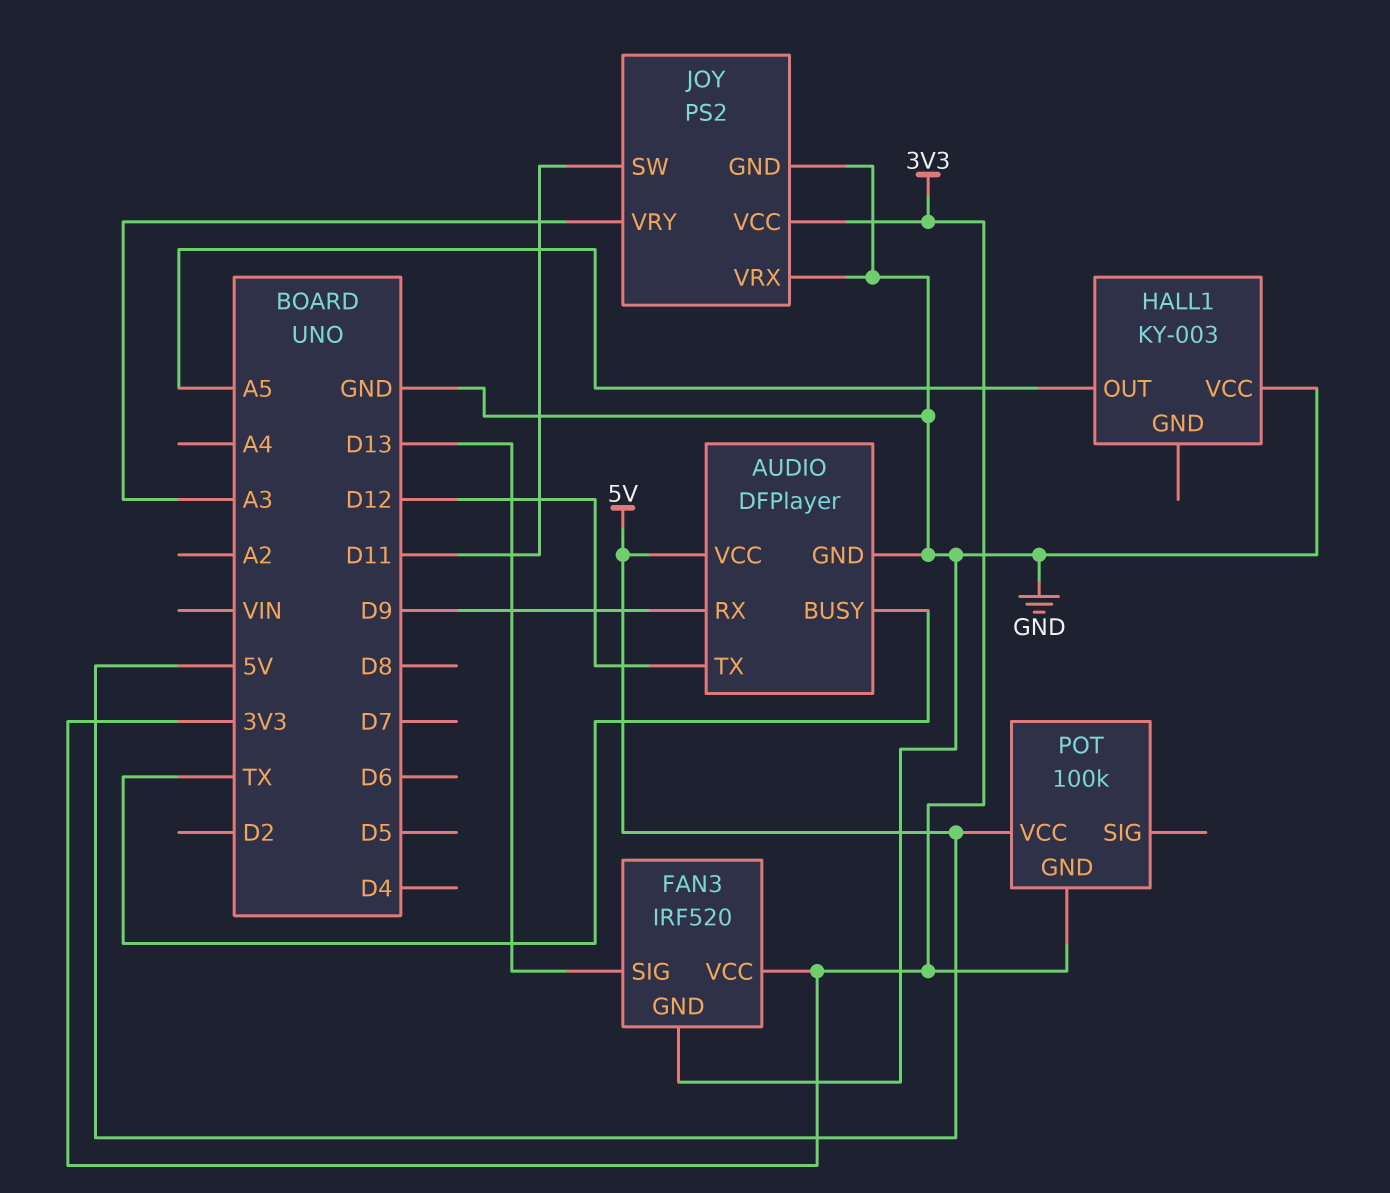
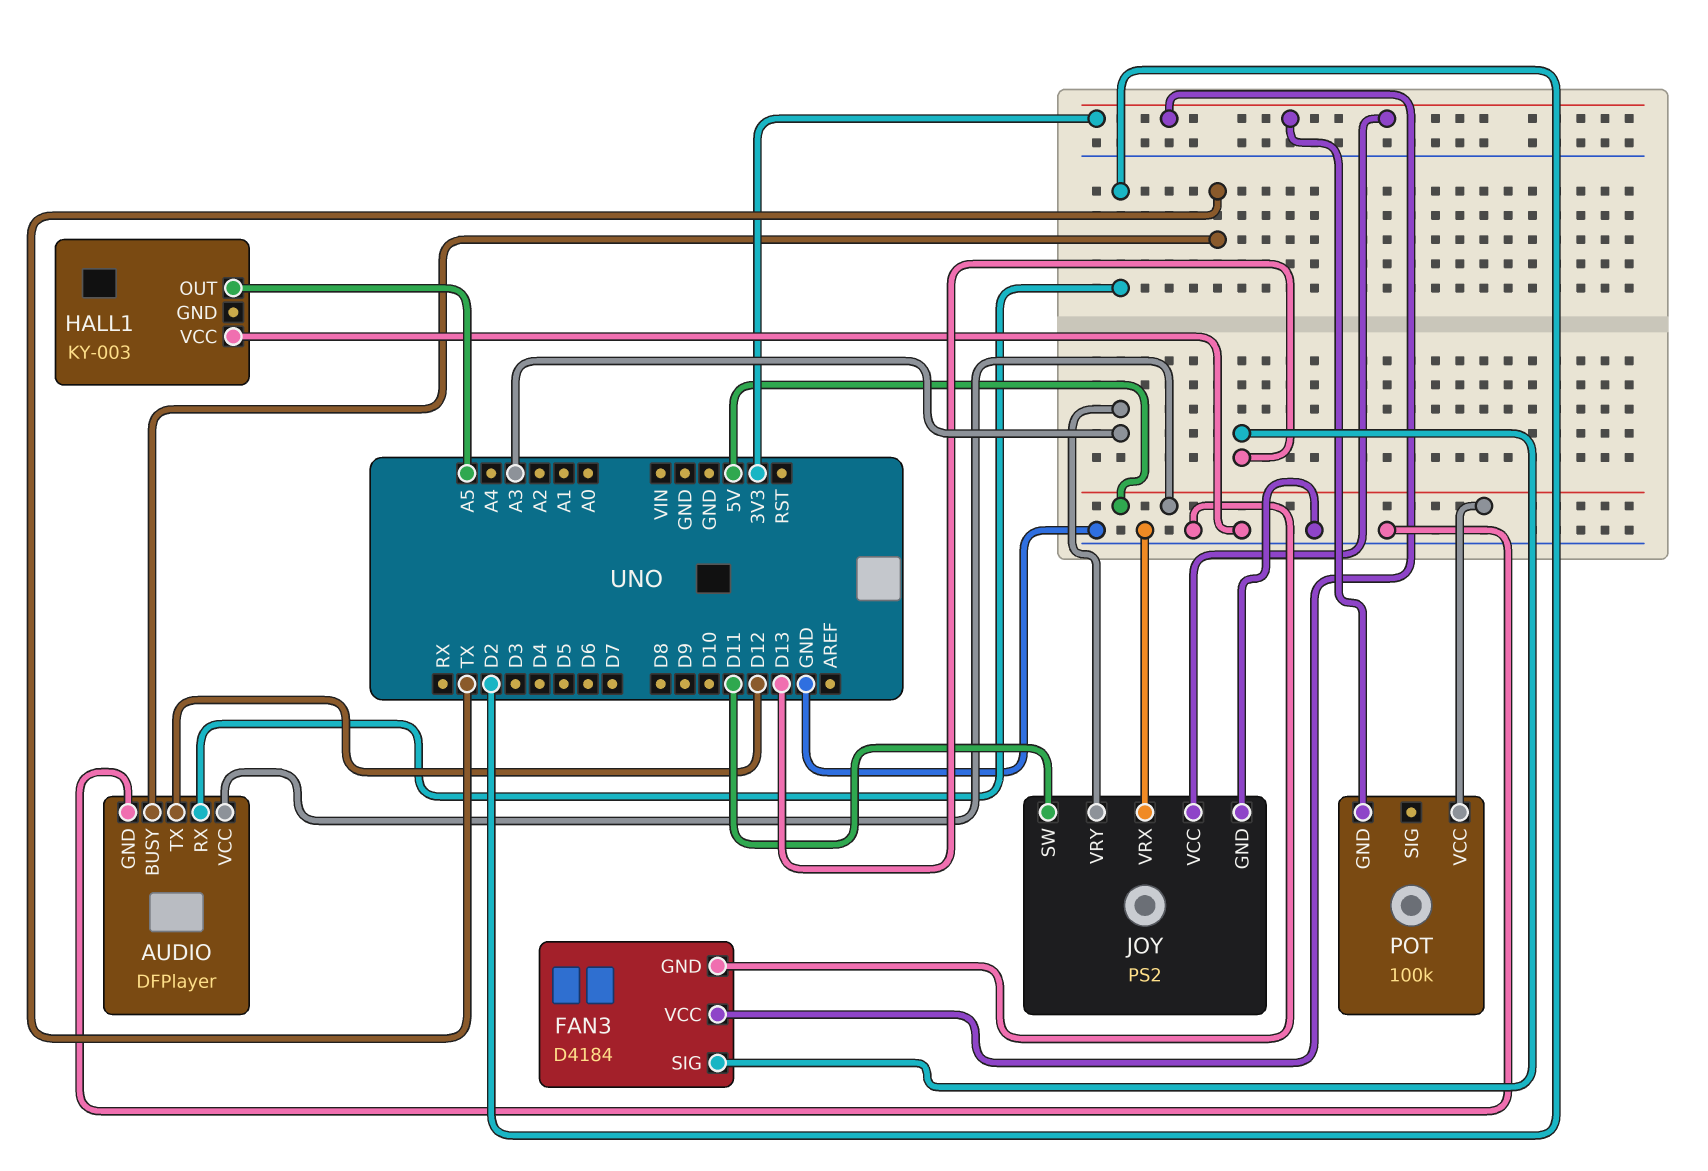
AUDIO pin RX: D9 -> D2
FAN3: IRF520 -> D4184

